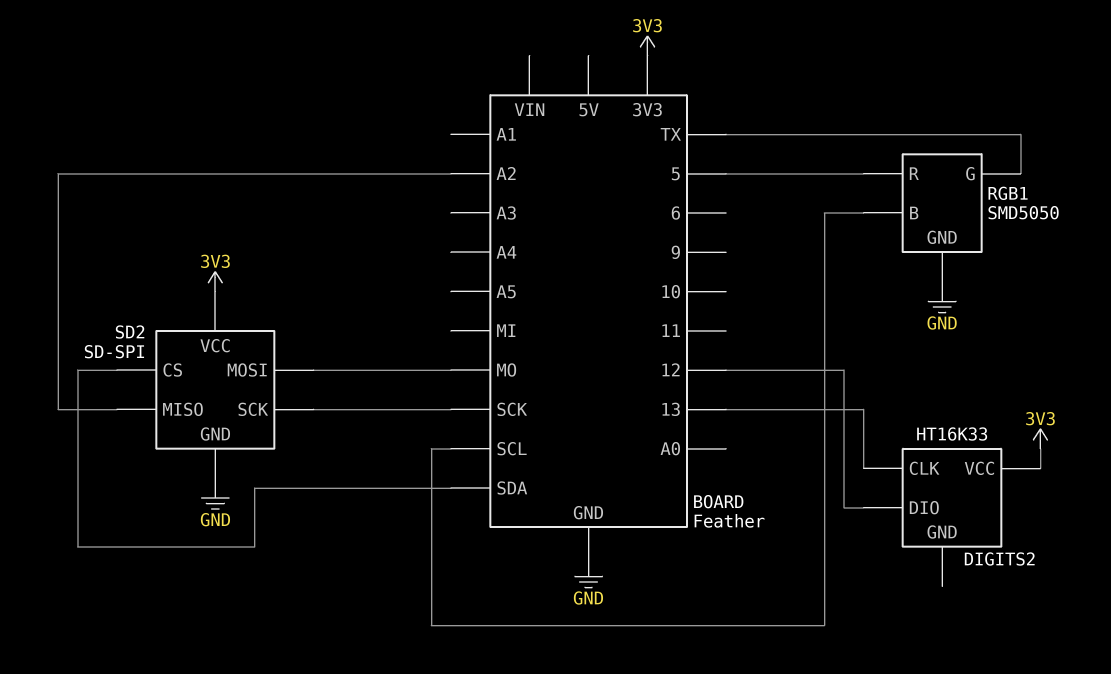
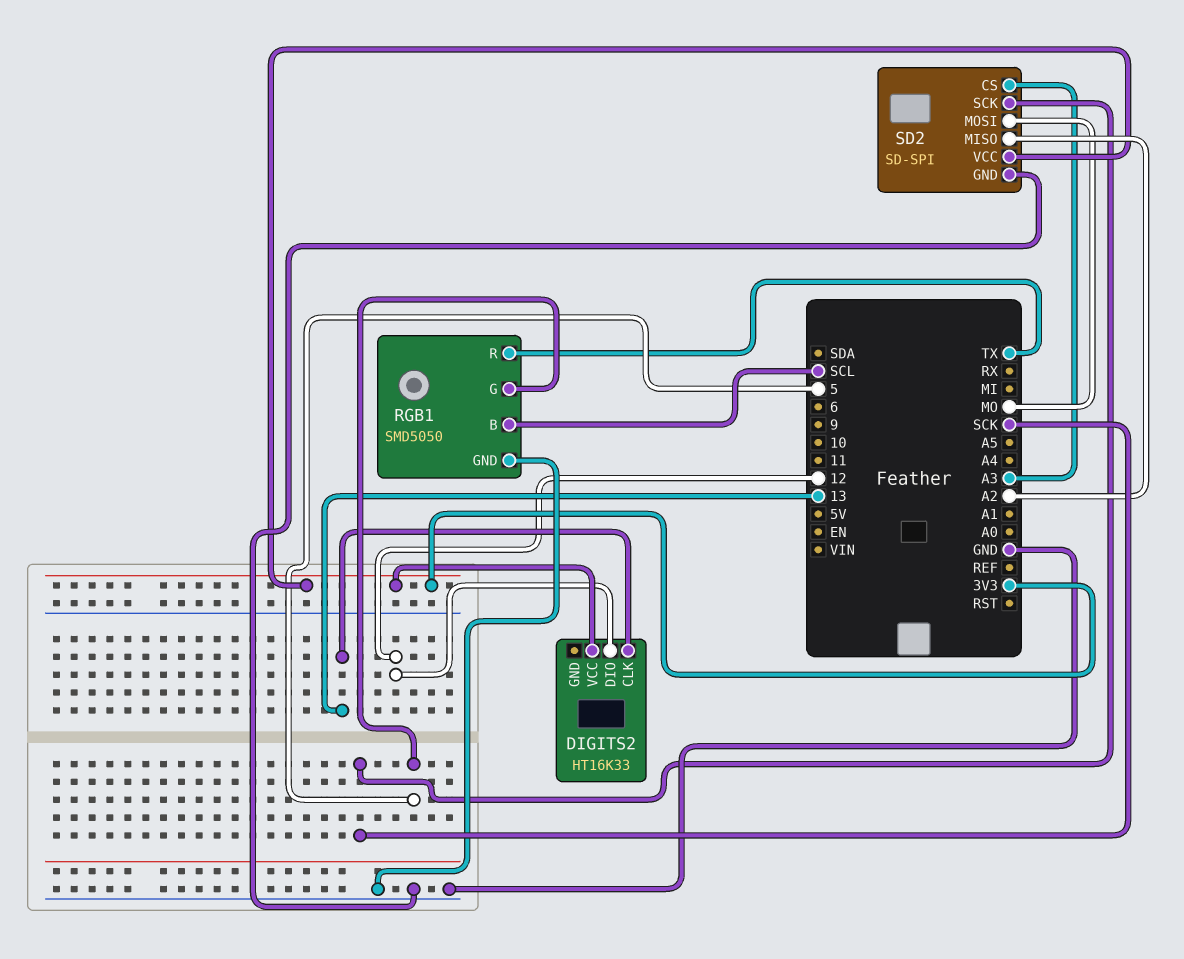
RGB1 pin G: TX -> 5
RGB1 pin R: 5 -> TX
SD2 pin CS: SDA -> A3

